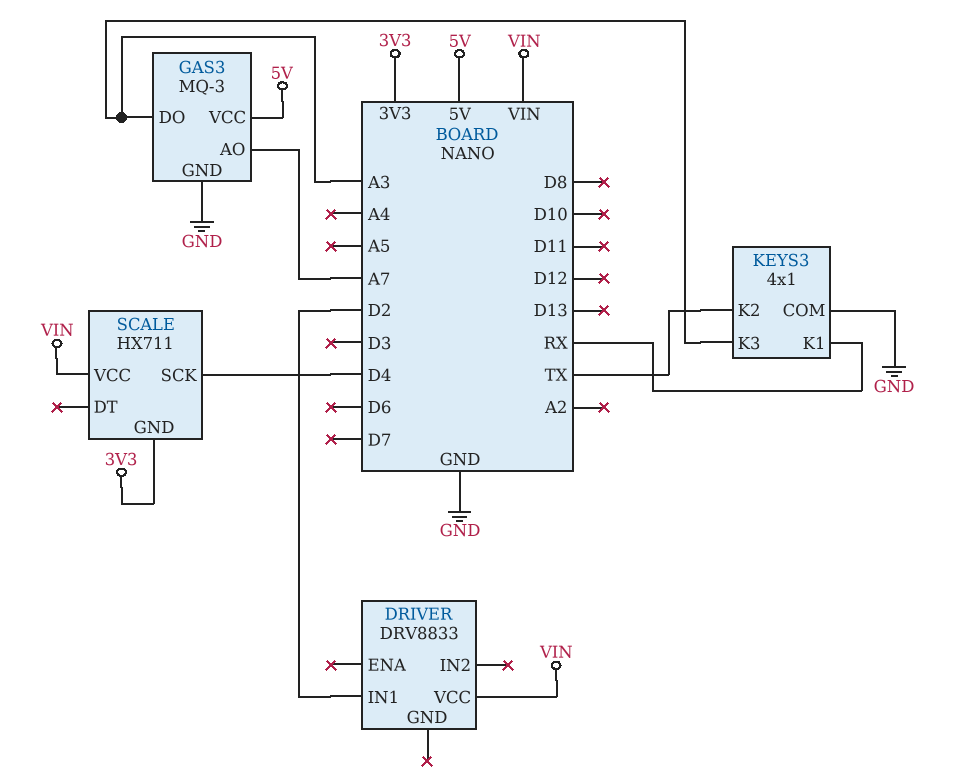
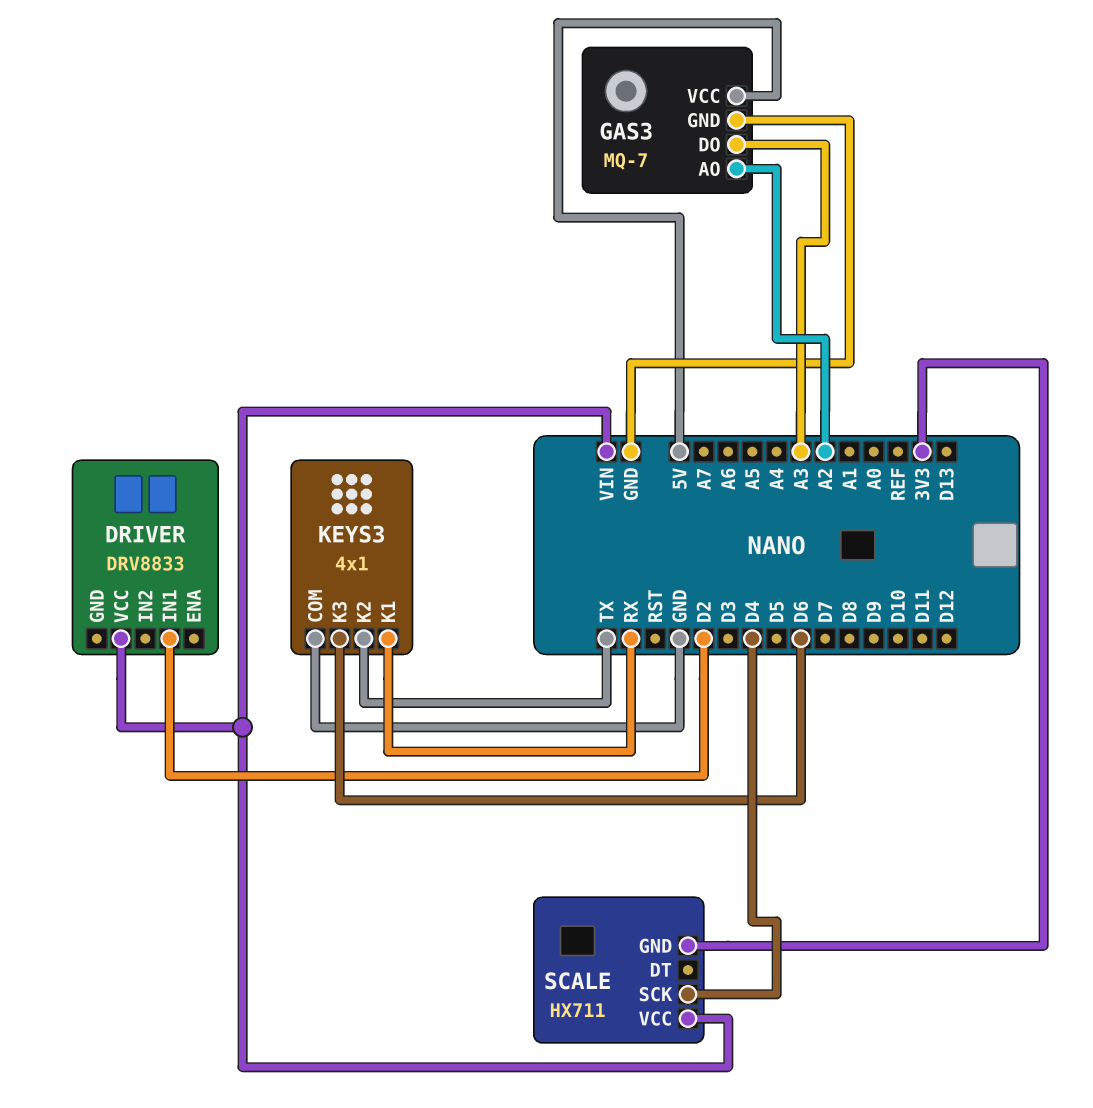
GAS3: MQ-3 -> MQ-7
GAS3 pin AO: A7 -> A2
KEYS3 pin K3: A3 -> D6

